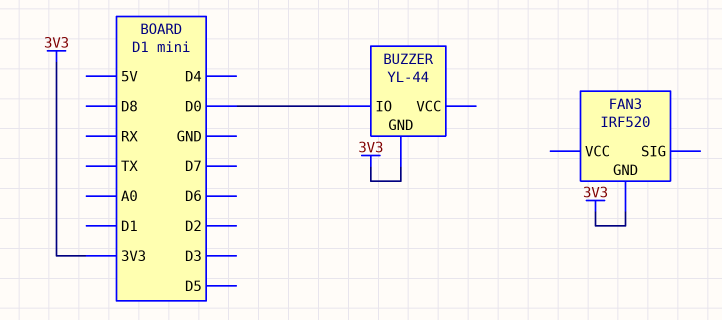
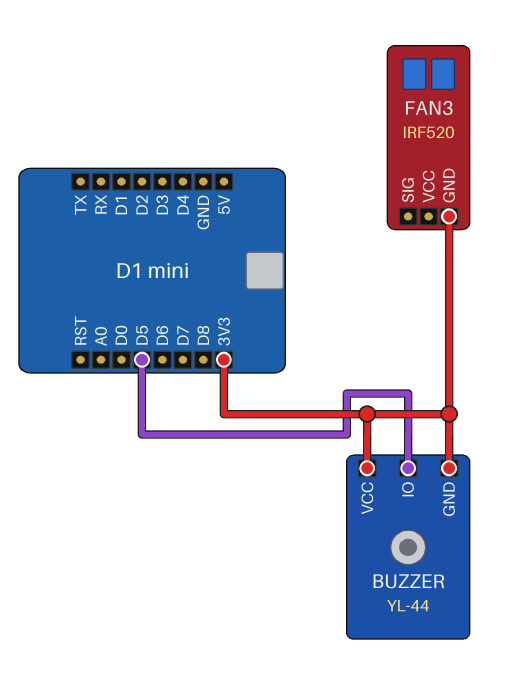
BUZZER pin IO: D0 -> D5
BUZZER pin VCC: none -> 3V3

